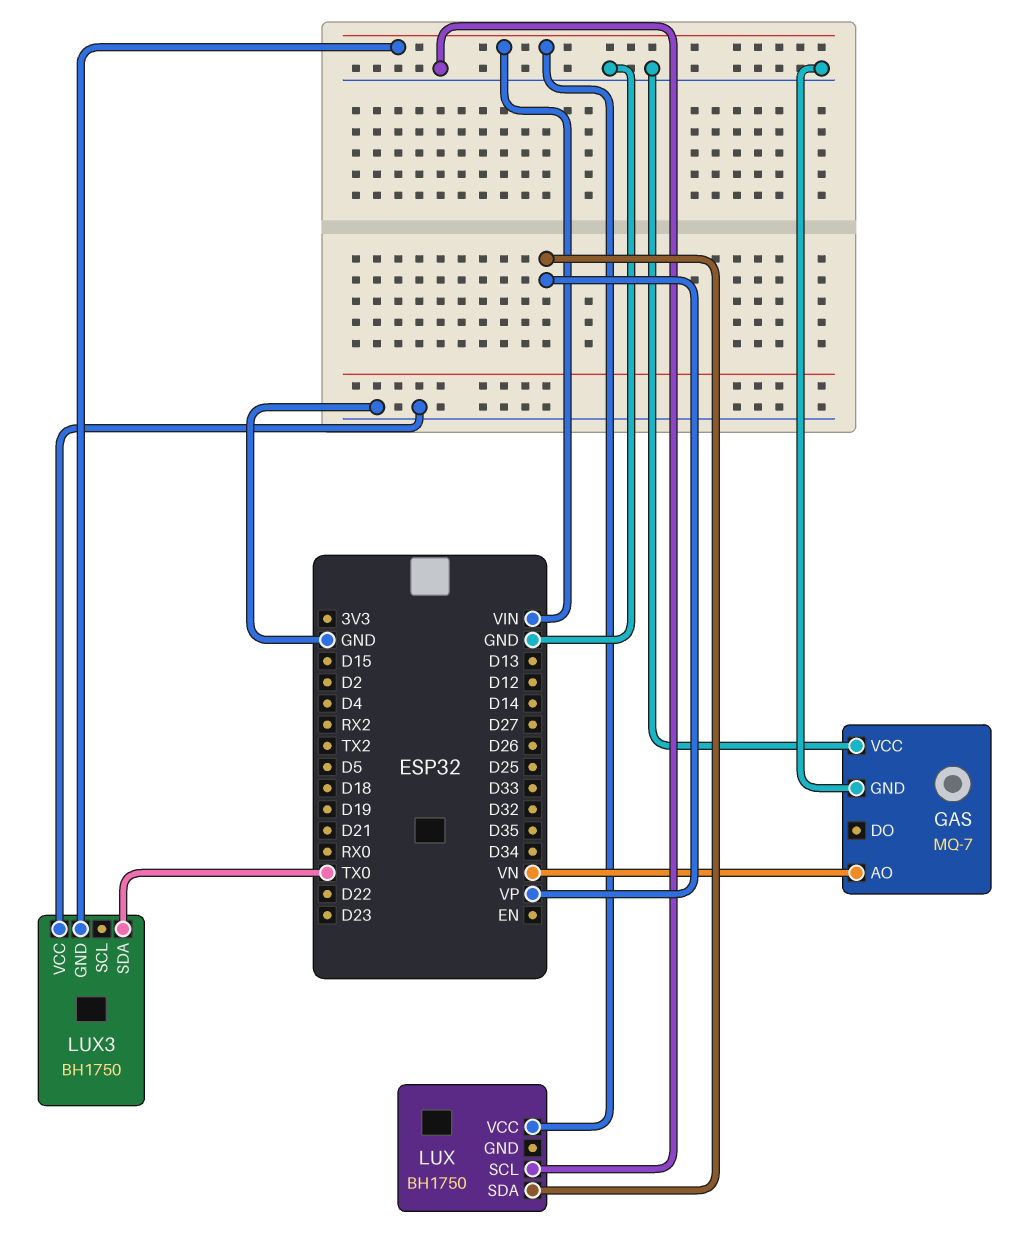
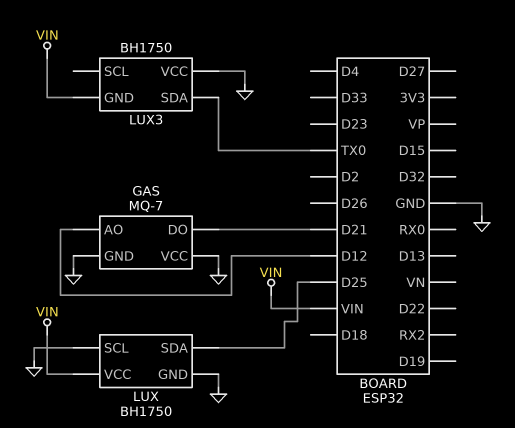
GAS pin AO: VN -> D12
GAS pin DO: none -> D21
LUX pin GND: none -> GND
LUX pin SDA: VP -> D25

